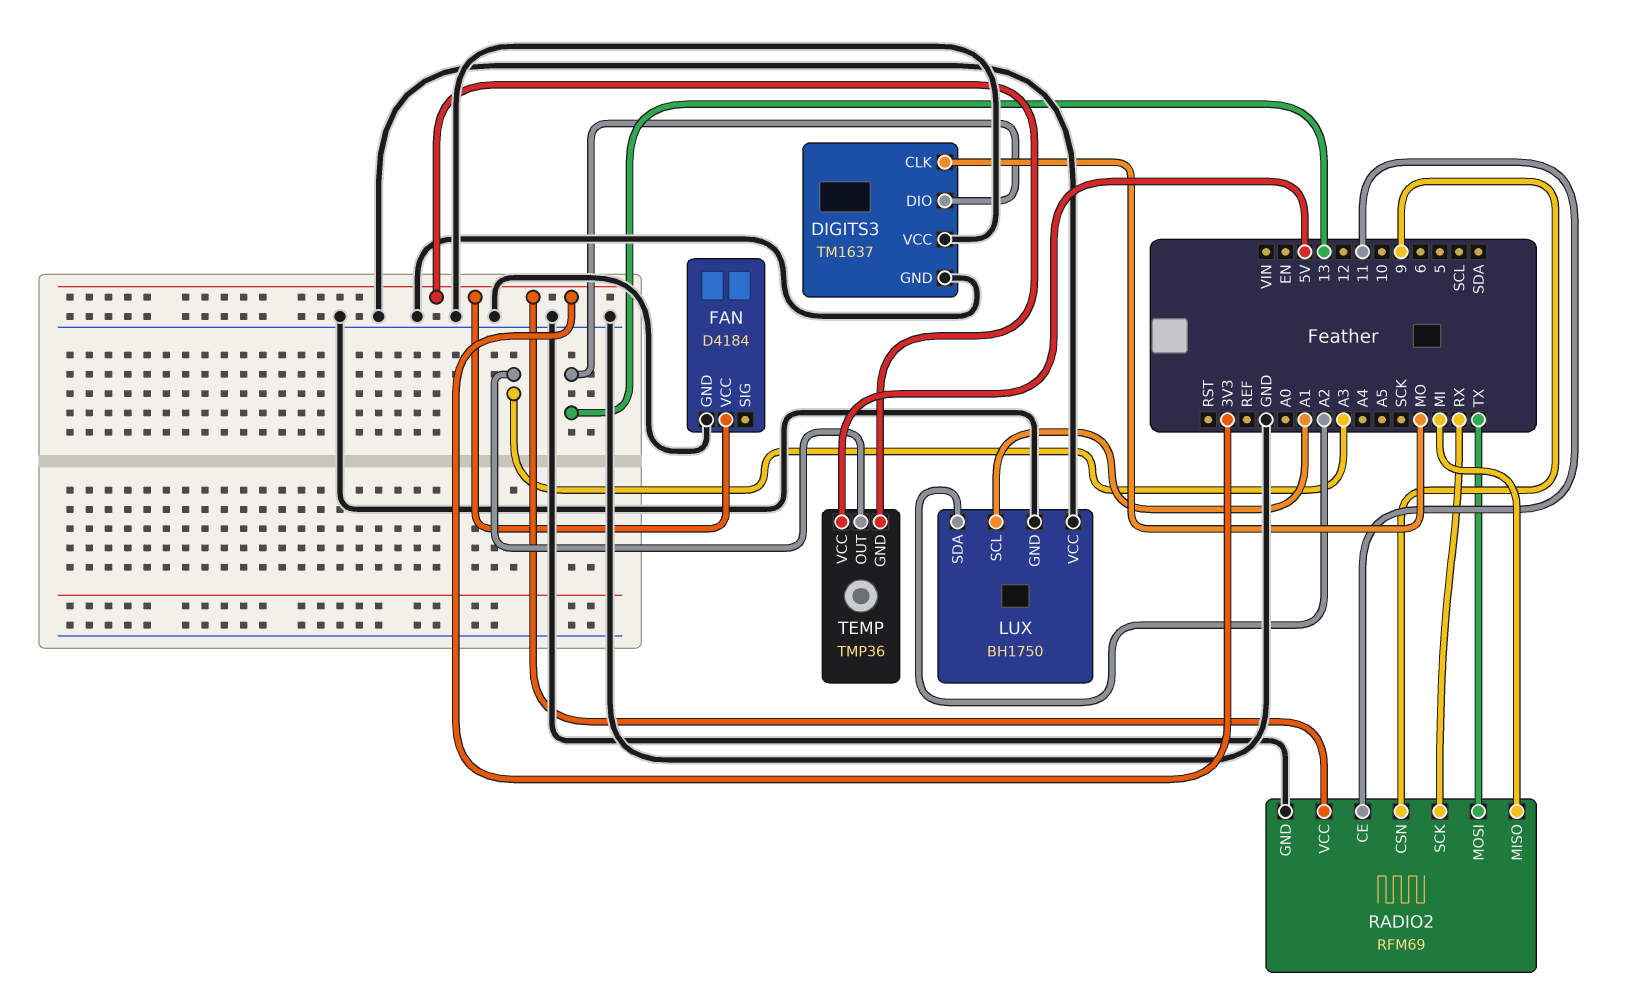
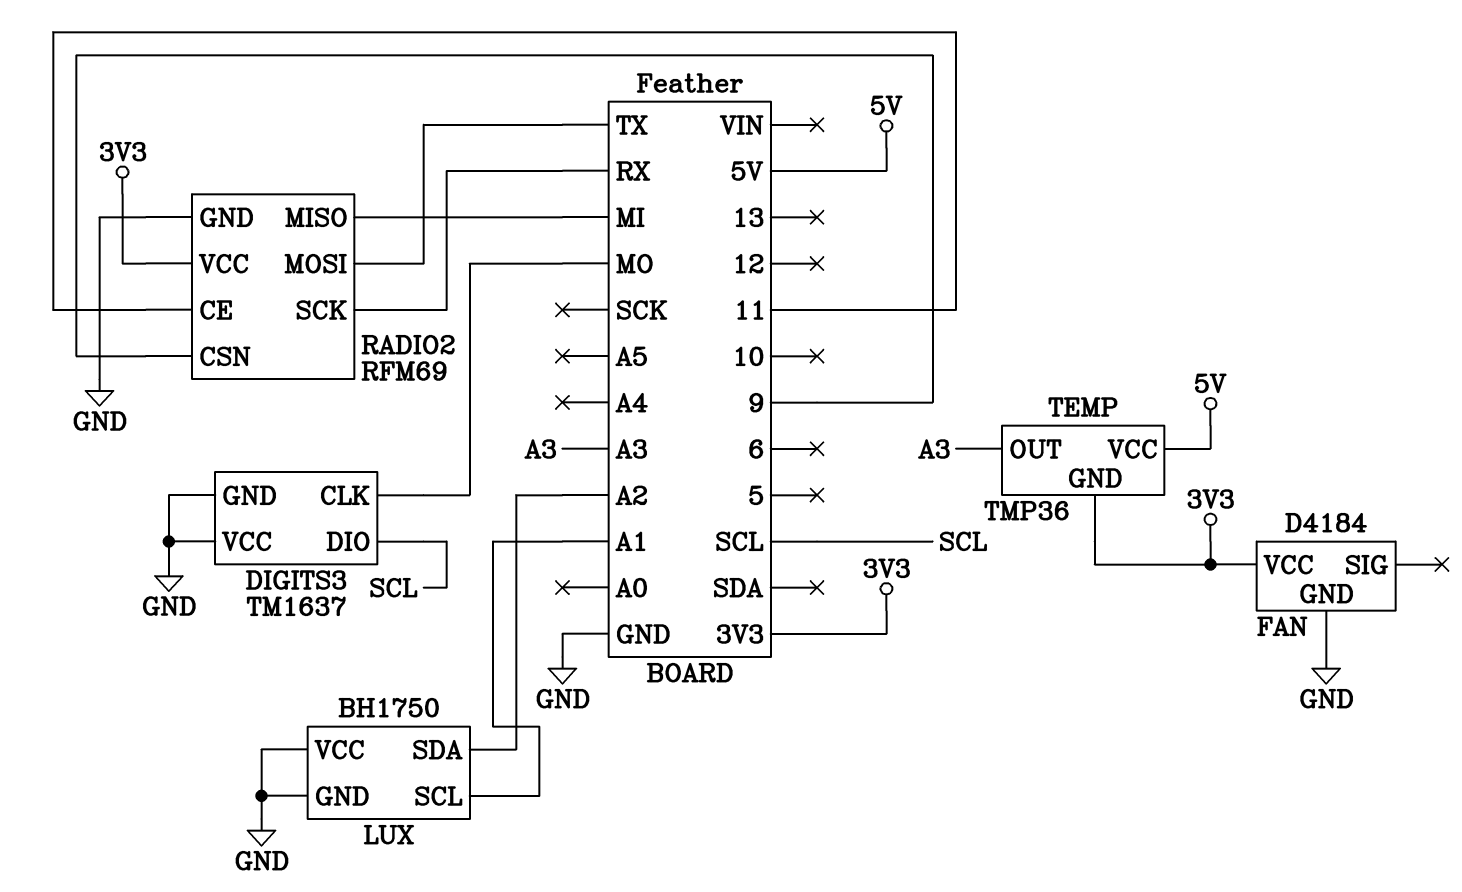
DIGITS3 pin DIO: 13 -> SCL

